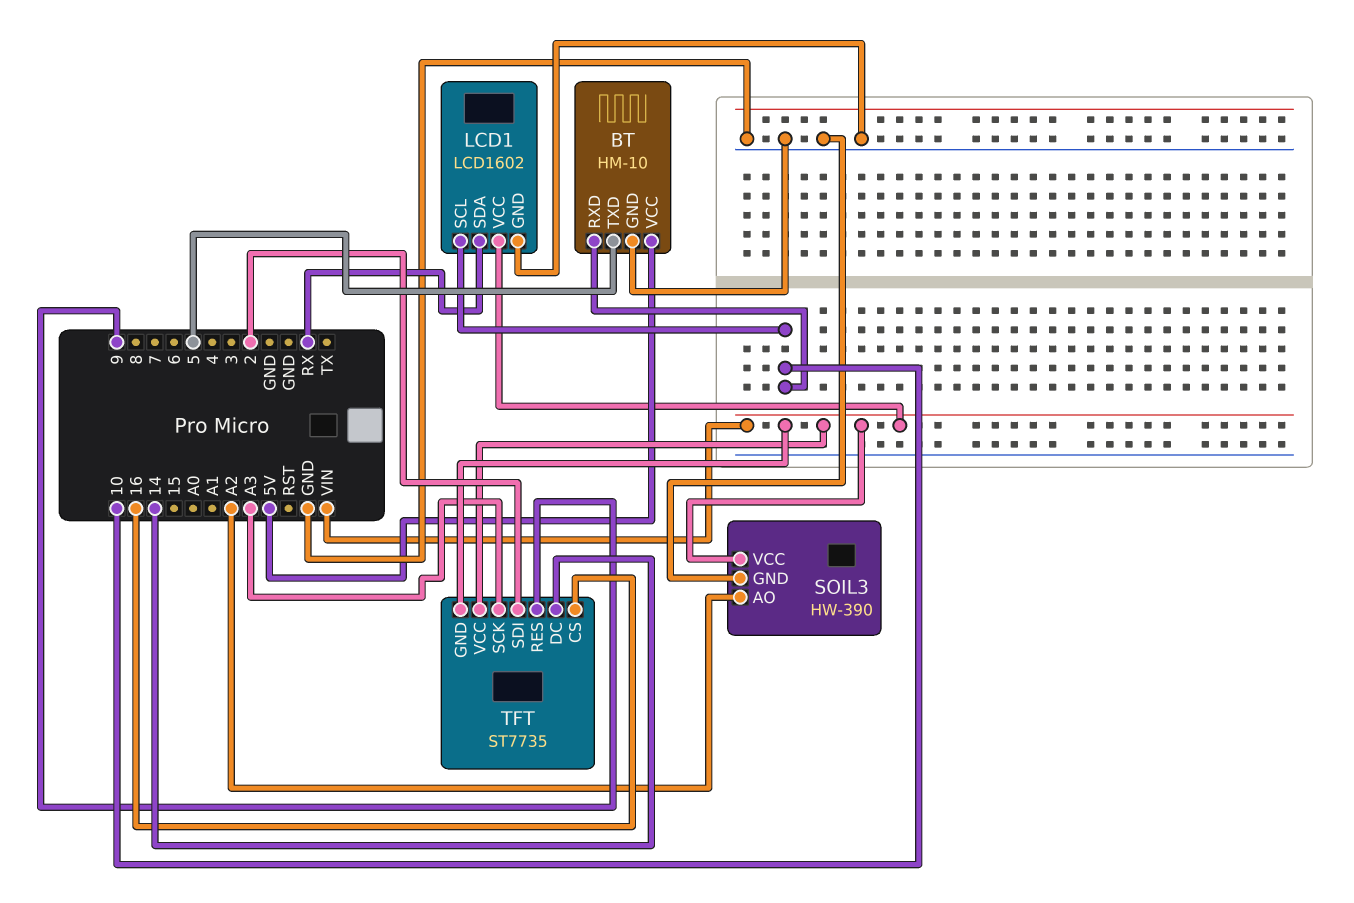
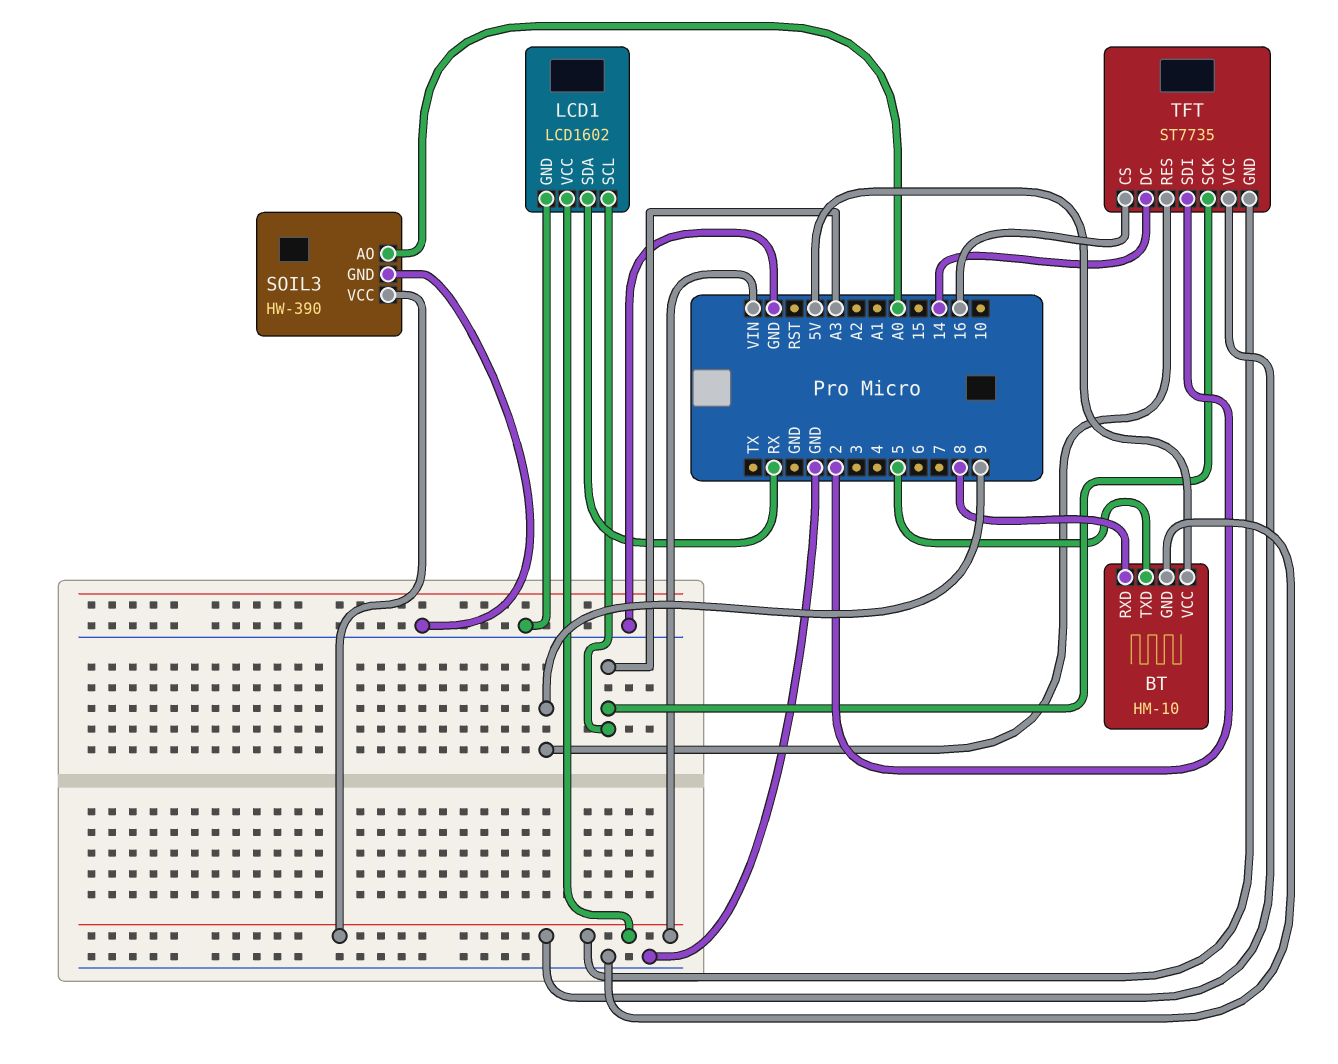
BT pin RXD: 10 -> 8
LCD1 pin SCL: 10 -> A3
SOIL3 pin AO: A2 -> A0

